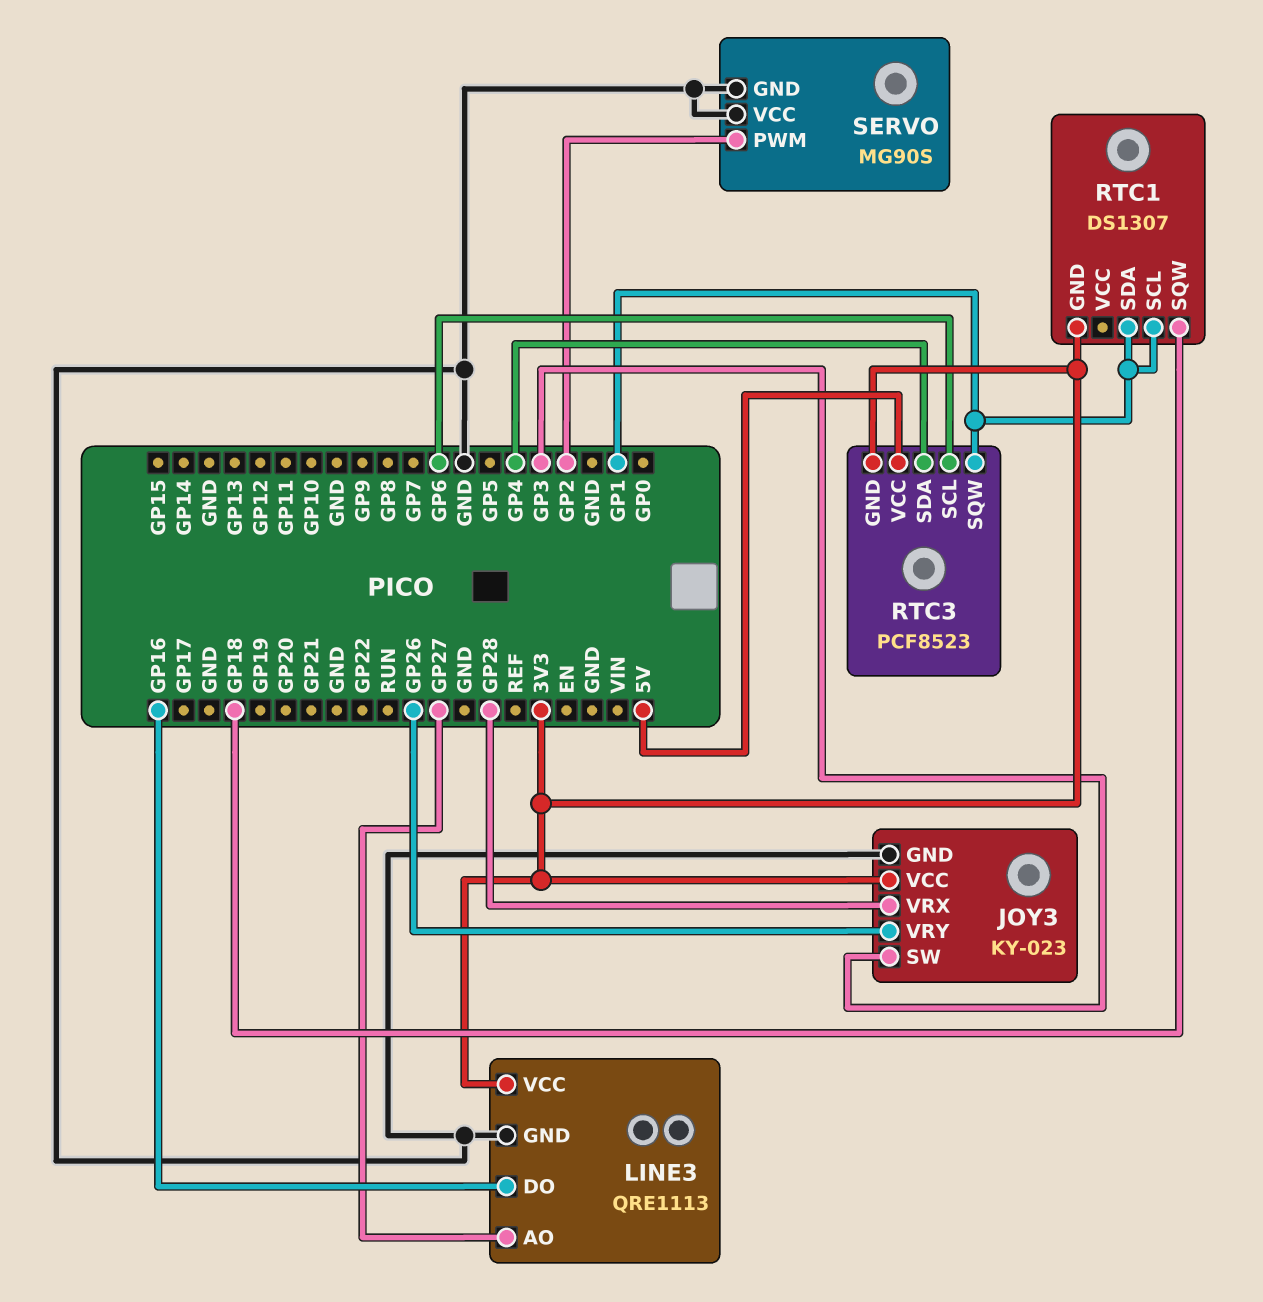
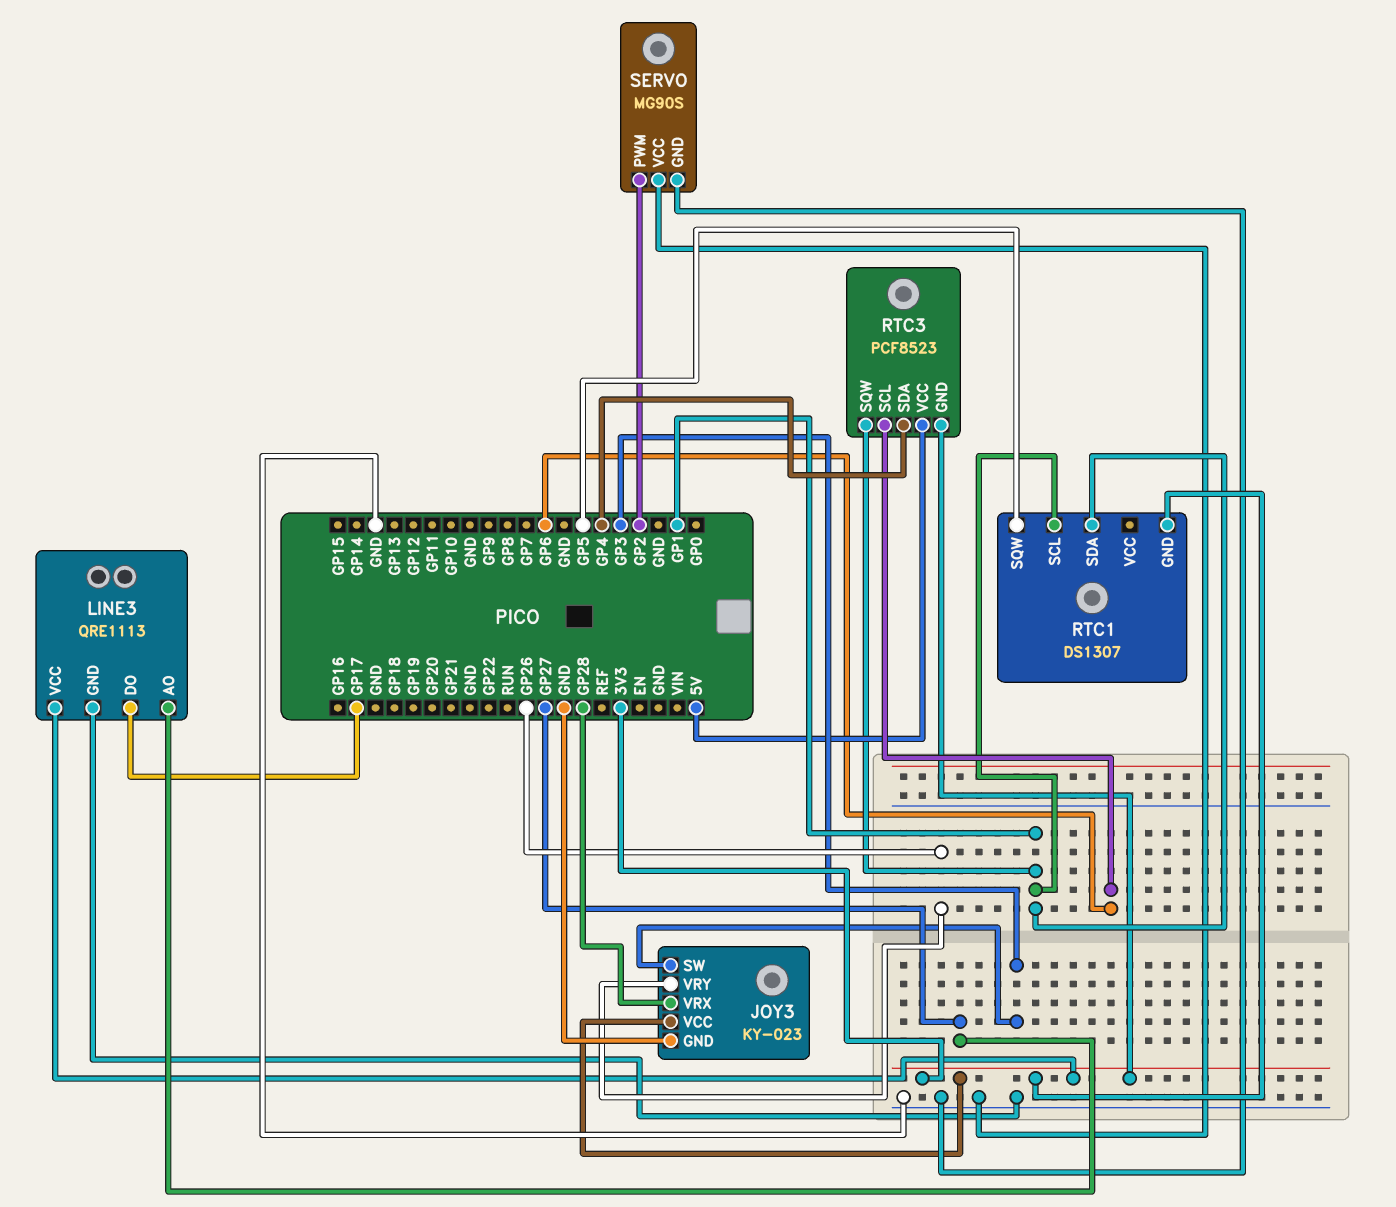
LINE3 pin DO: GP16 -> GP17
RTC1 pin SQW: GP18 -> GP5

